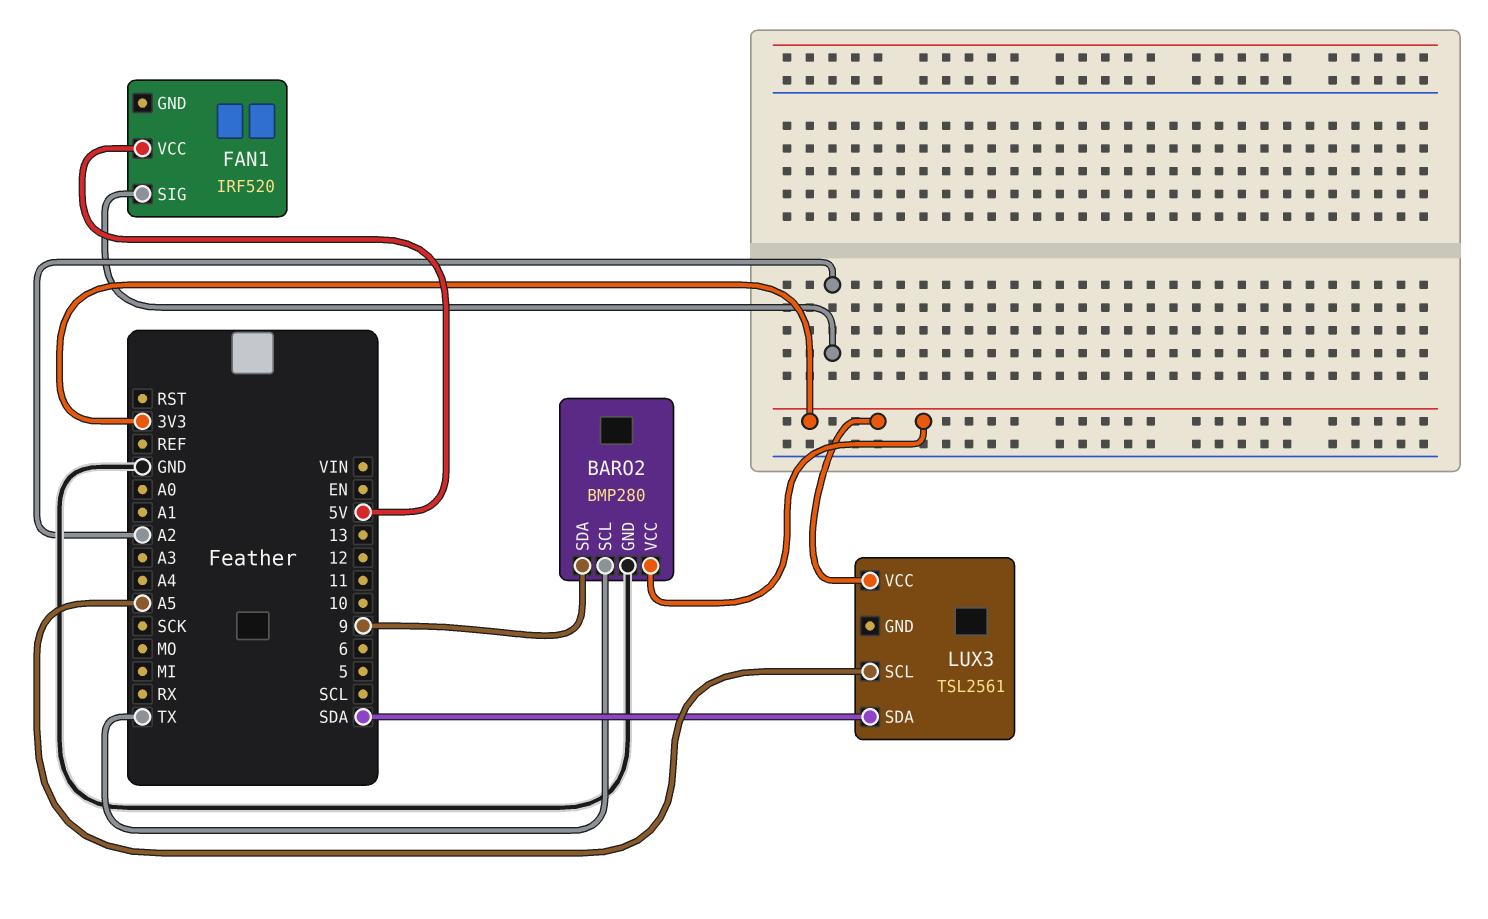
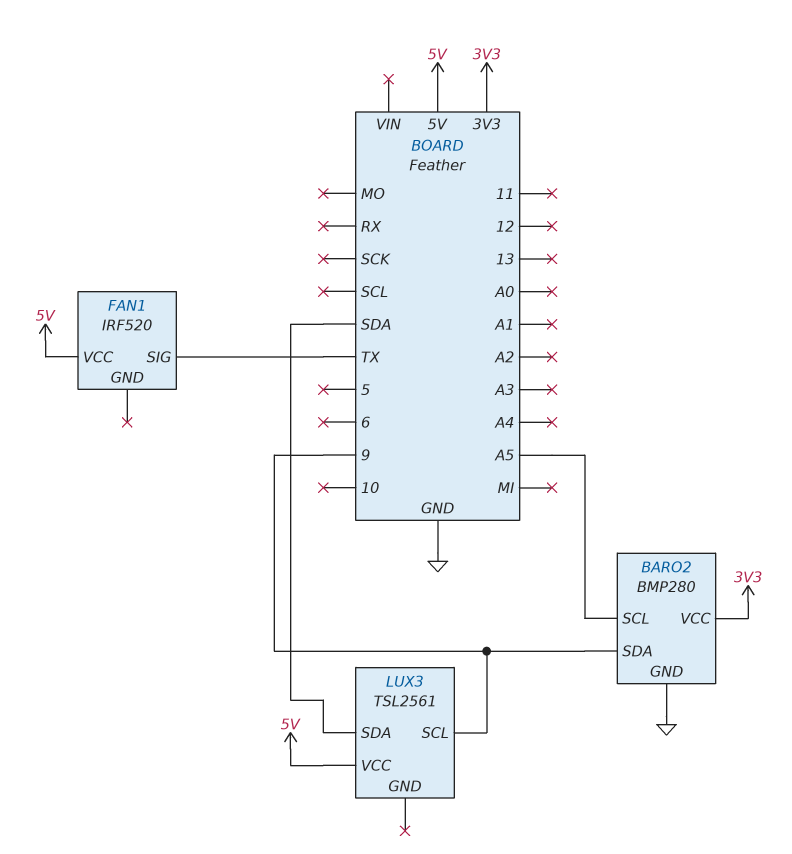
BARO2 pin SCL: TX -> A5
FAN1 pin SIG: A2 -> TX
LUX3 pin SCL: A5 -> 9
LUX3 pin VCC: 3V3 -> 5V

